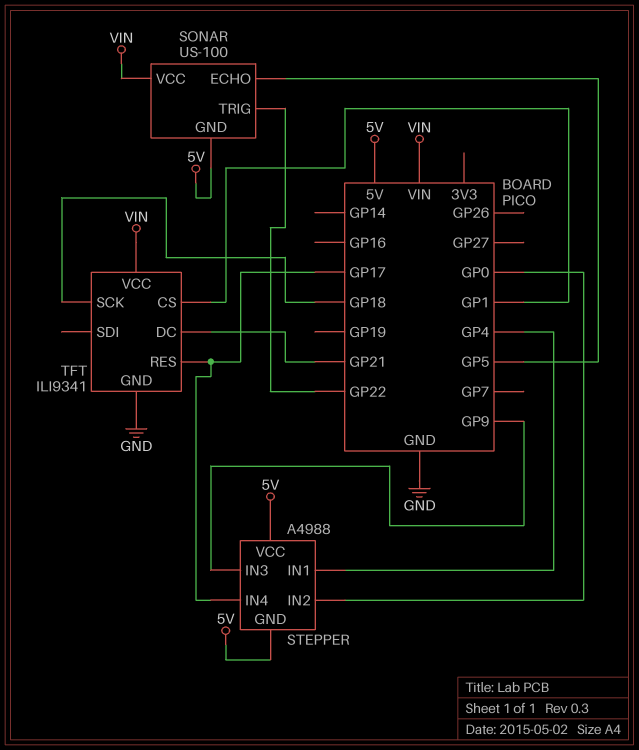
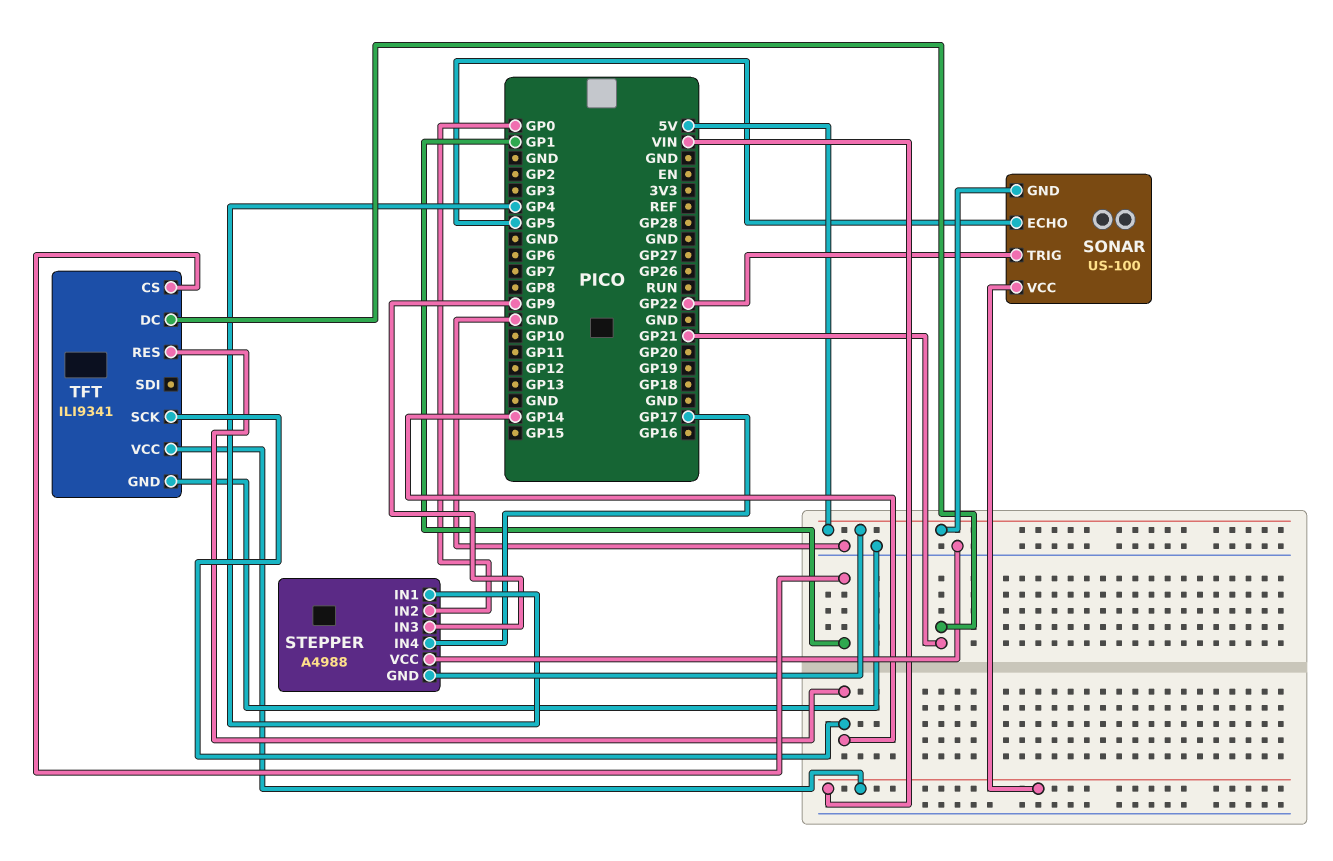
STEPPER pin VCC: 5V -> GND
TFT pin RES: GP17 -> GP14
TFT pin SCK: GP18 -> GP14

